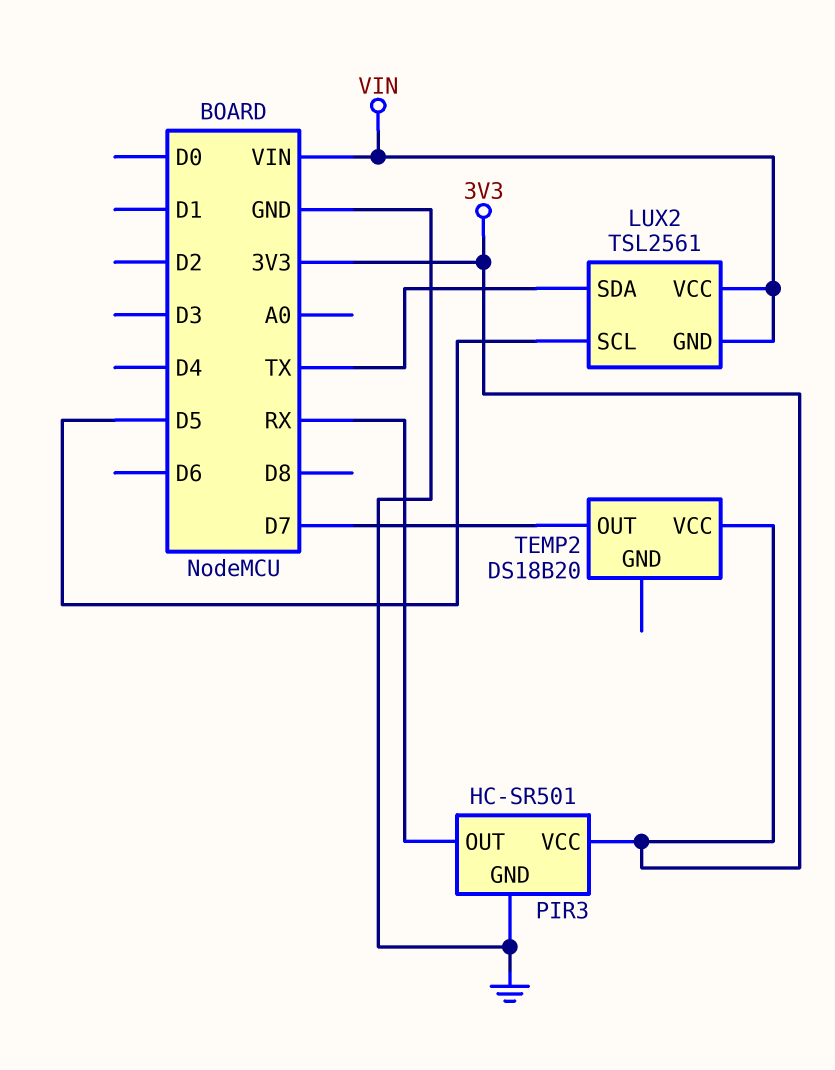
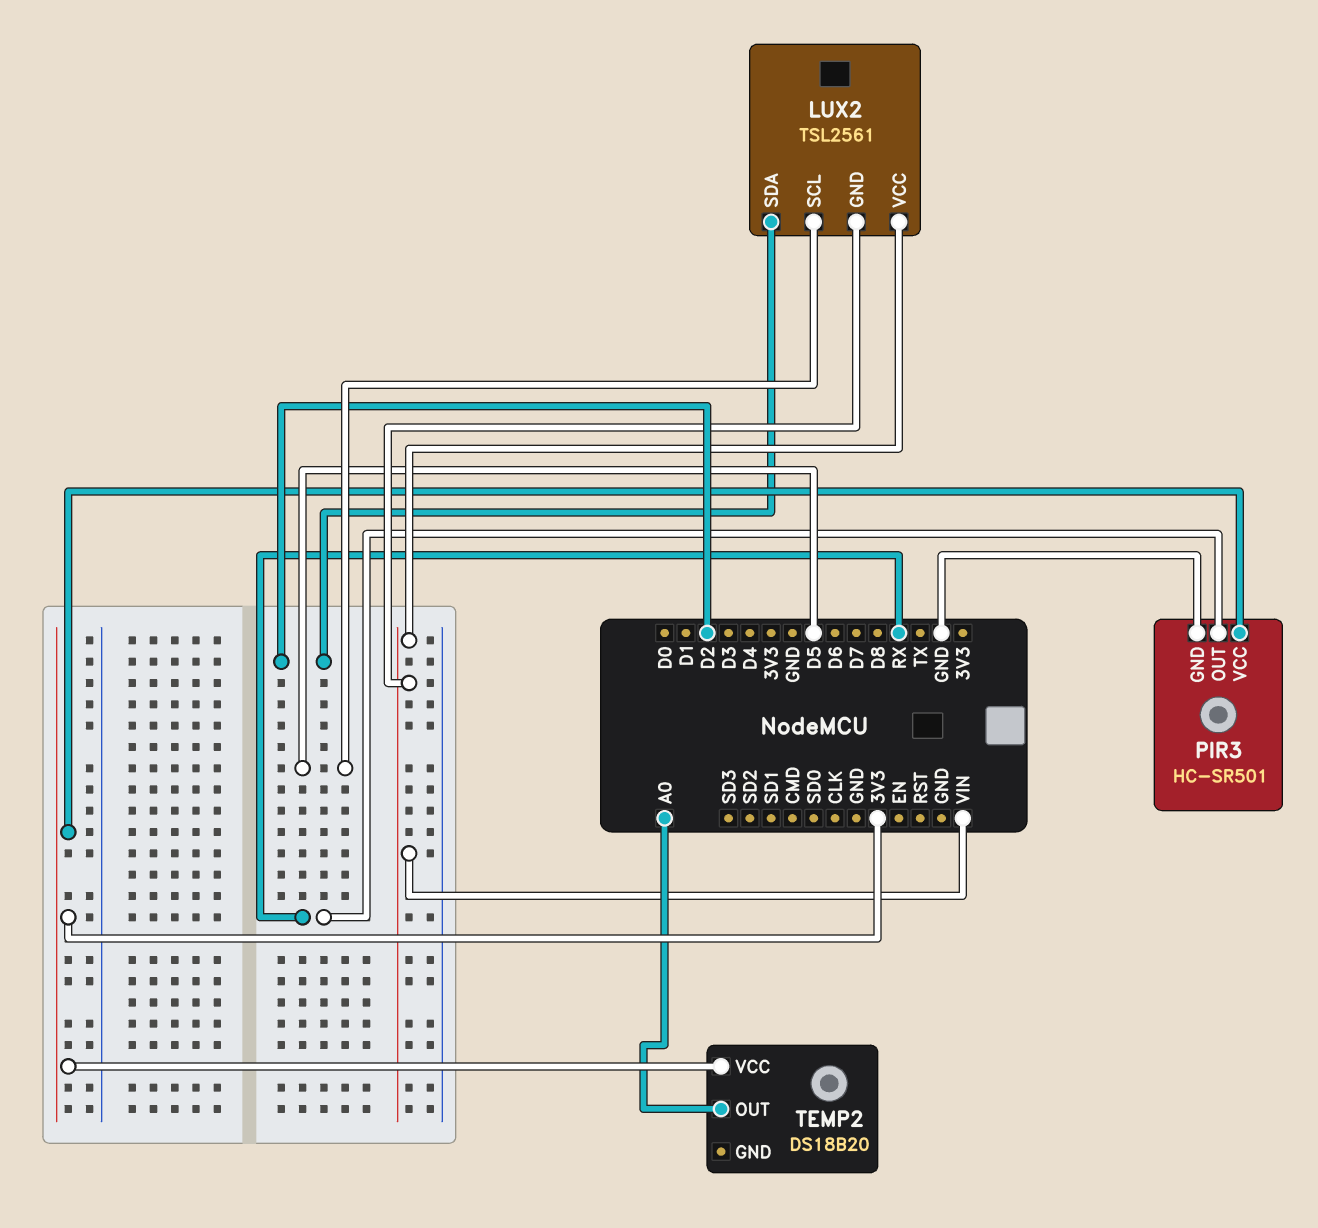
LUX2 pin SDA: TX -> D2
TEMP2 pin OUT: D7 -> A0

